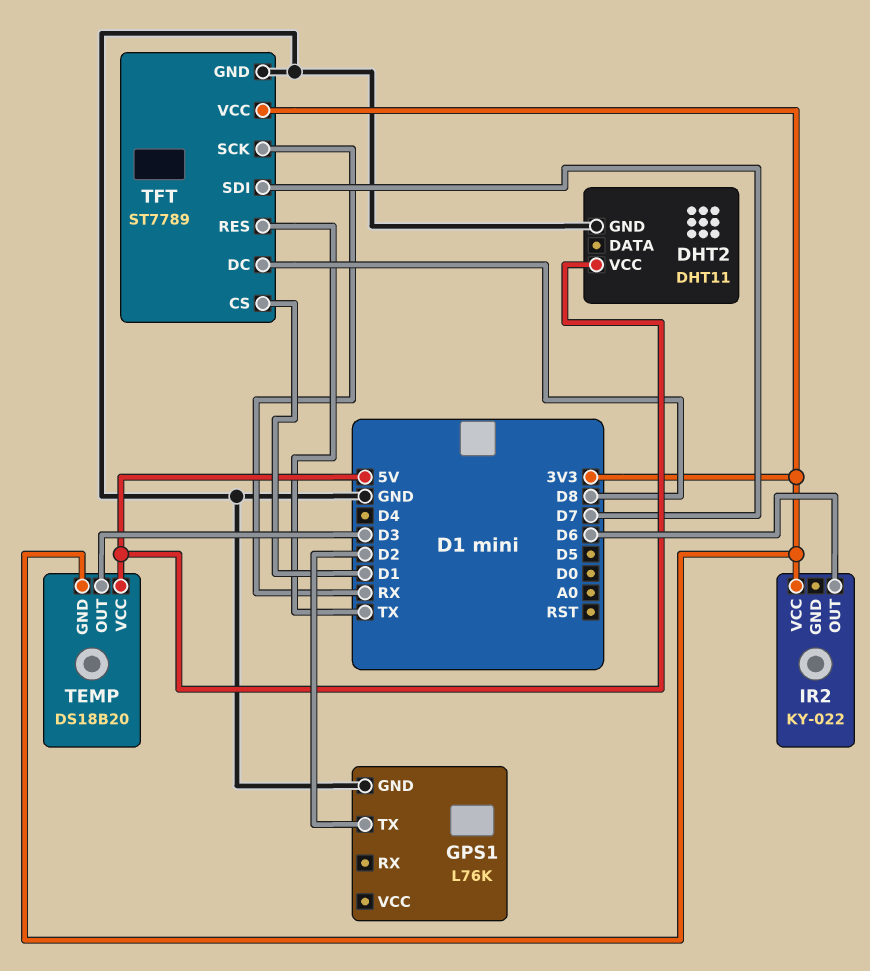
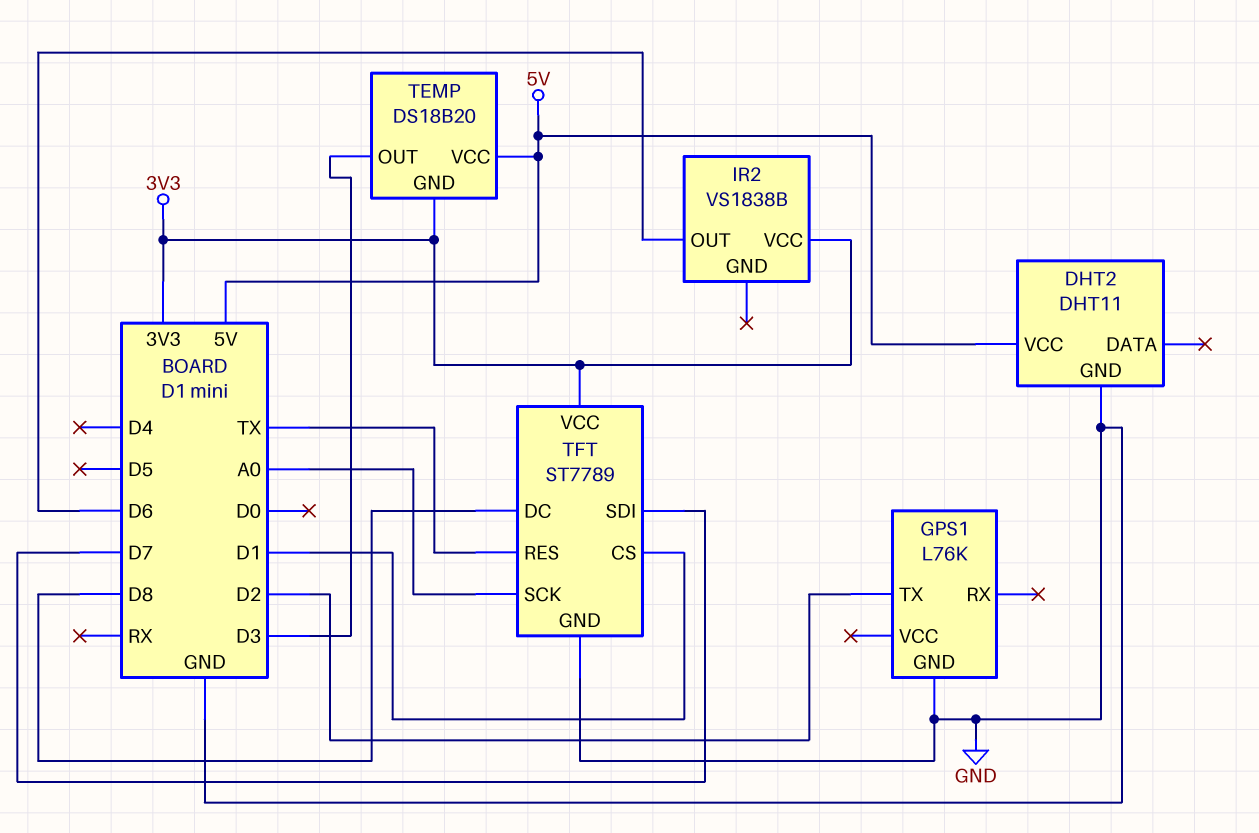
IR2: KY-022 -> VS1838B
TFT pin SCK: RX -> A0

